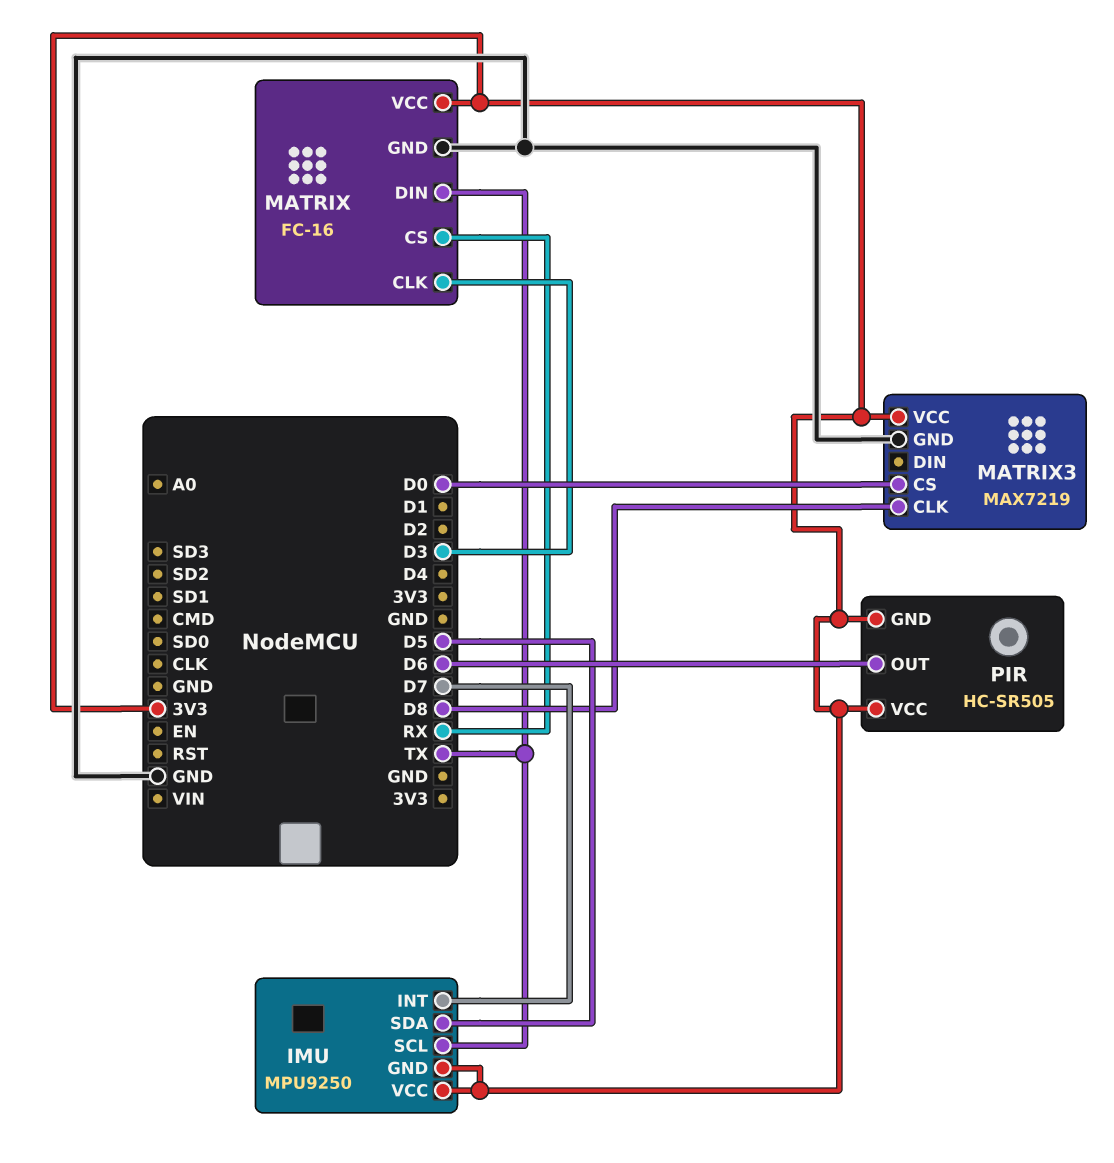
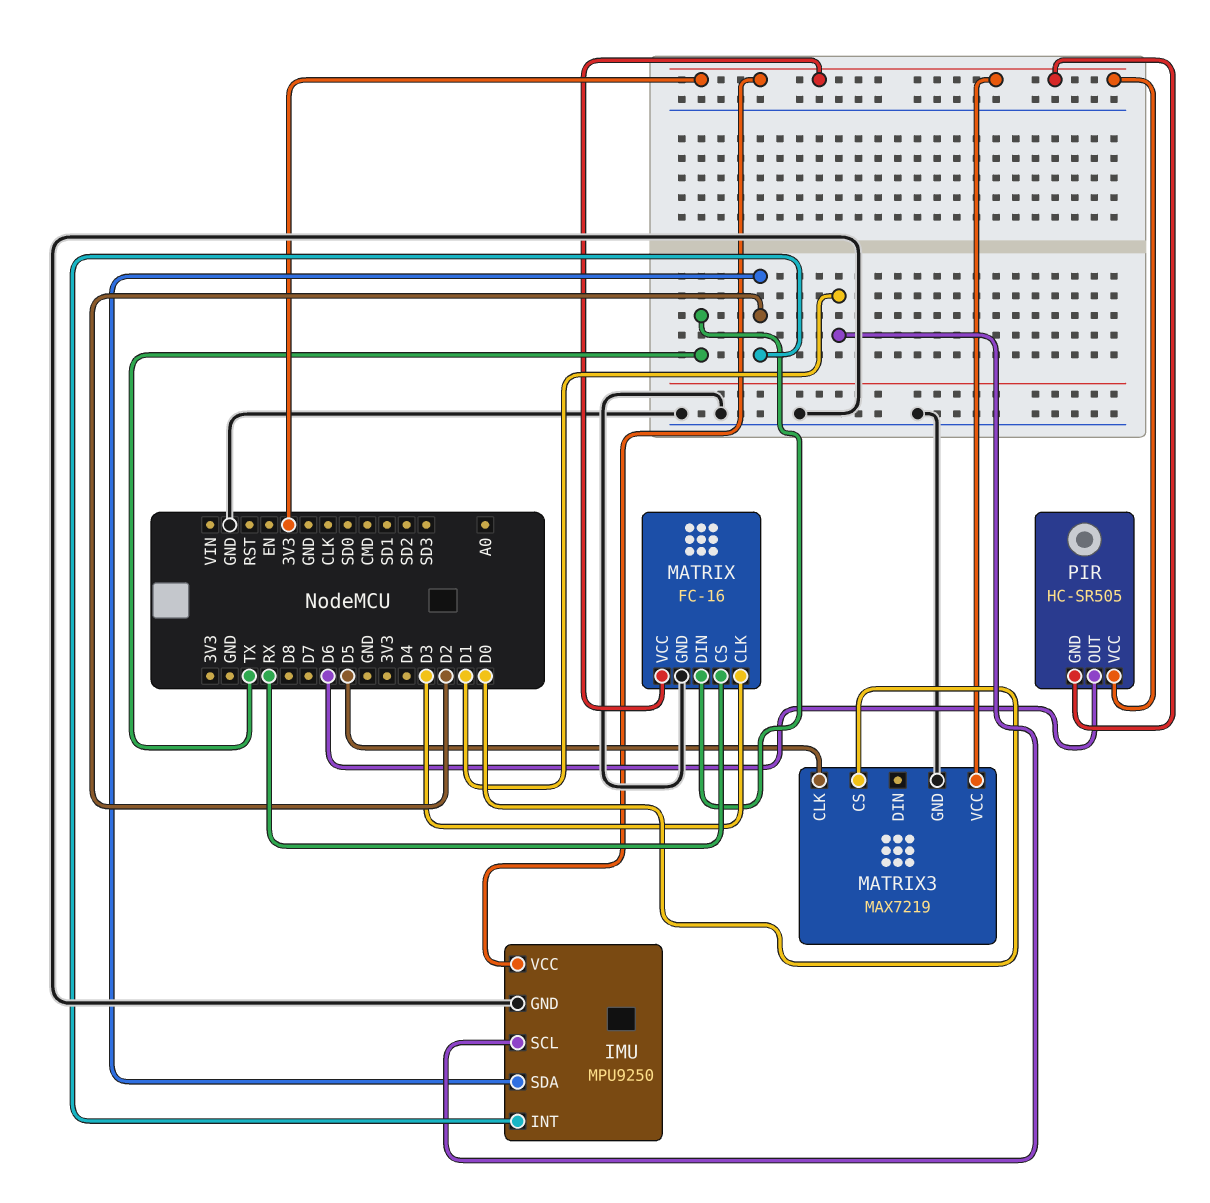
IMU pin GND: 3V3 -> GND
IMU pin INT: D7 -> D2
IMU pin SCL: TX -> D1
IMU pin SDA: D5 -> D2
MATRIX3 pin CLK: D8 -> D5

